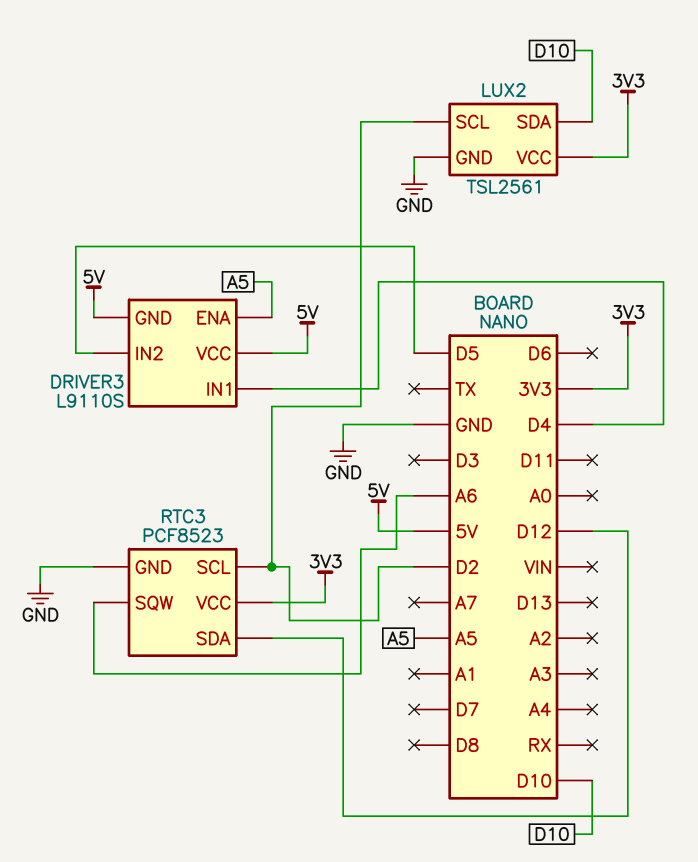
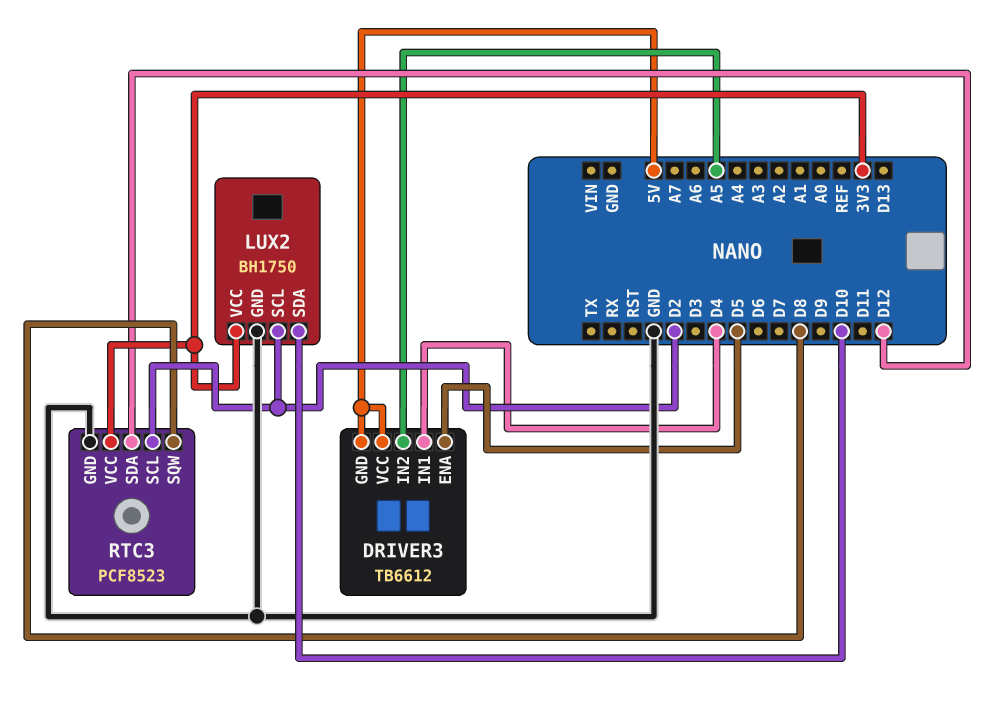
DRIVER3: L9110S -> TB6612
DRIVER3 pin ENA: A5 -> D5
DRIVER3 pin IN2: D5 -> A5
LUX2: TSL2561 -> BH1750
RTC3 pin SQW: A6 -> D8

